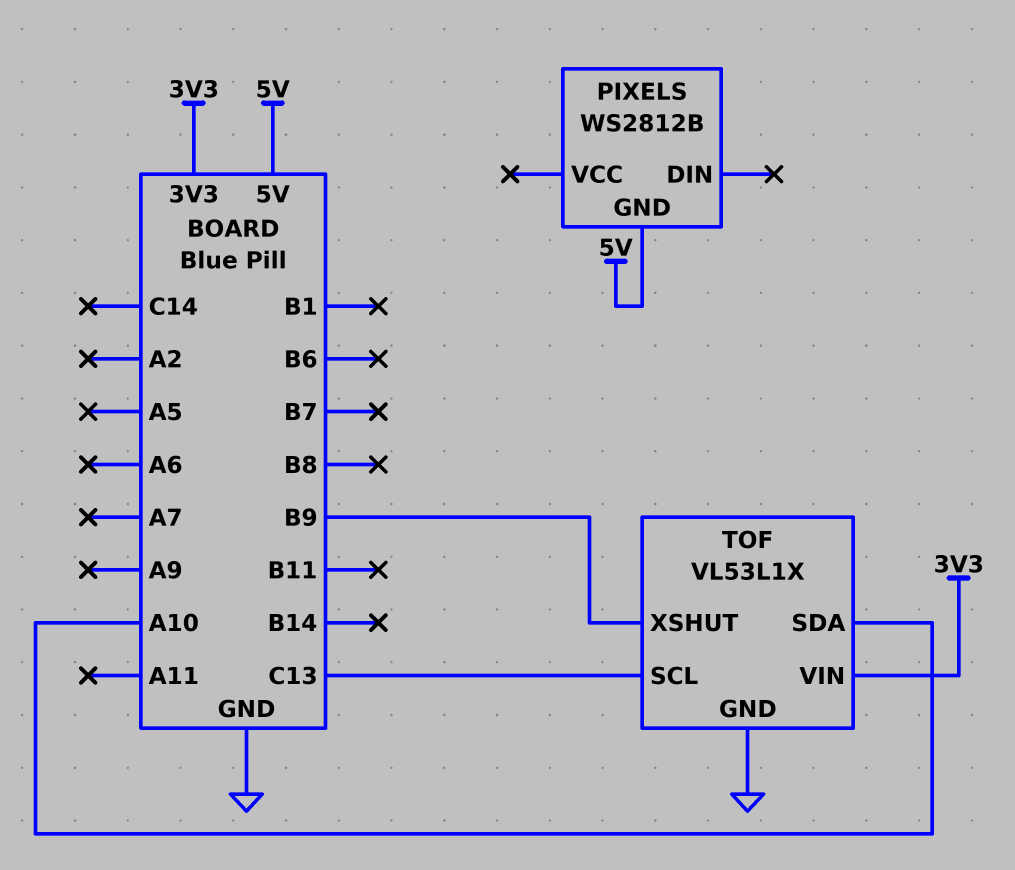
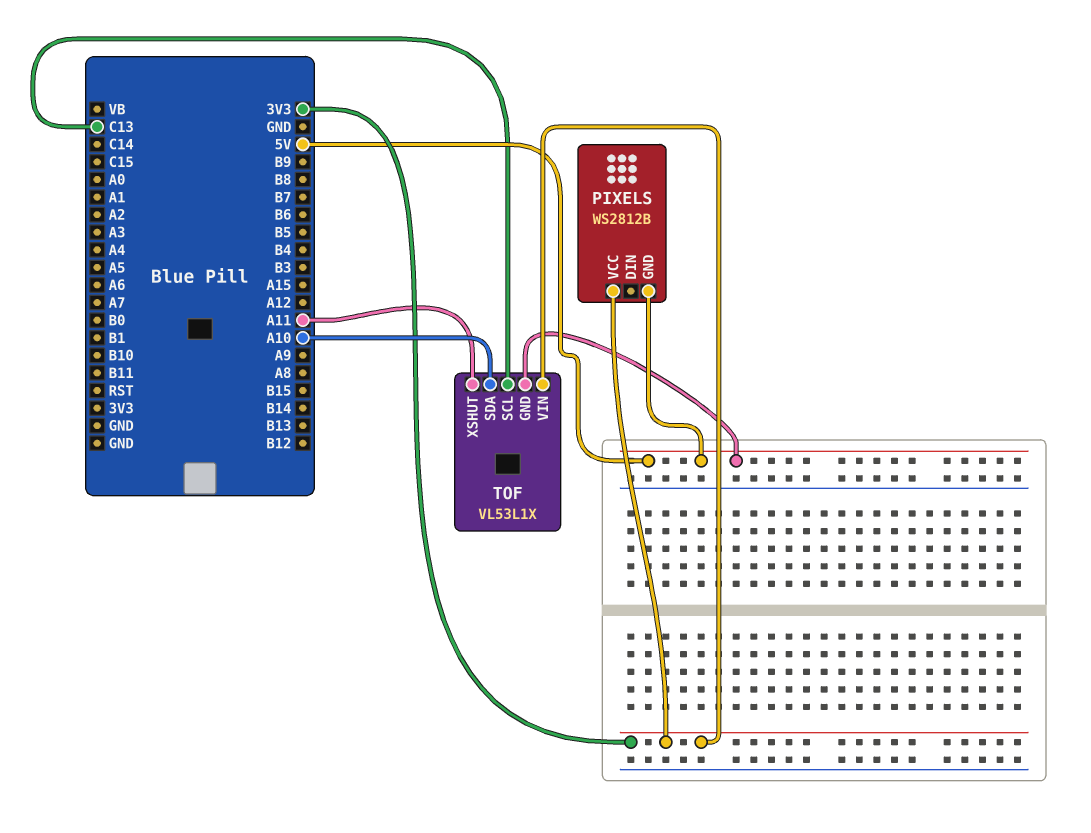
PIXELS pin VCC: none -> 3V3
TOF pin GND: GND -> 5V
TOF pin XSHUT: B9 -> A11

